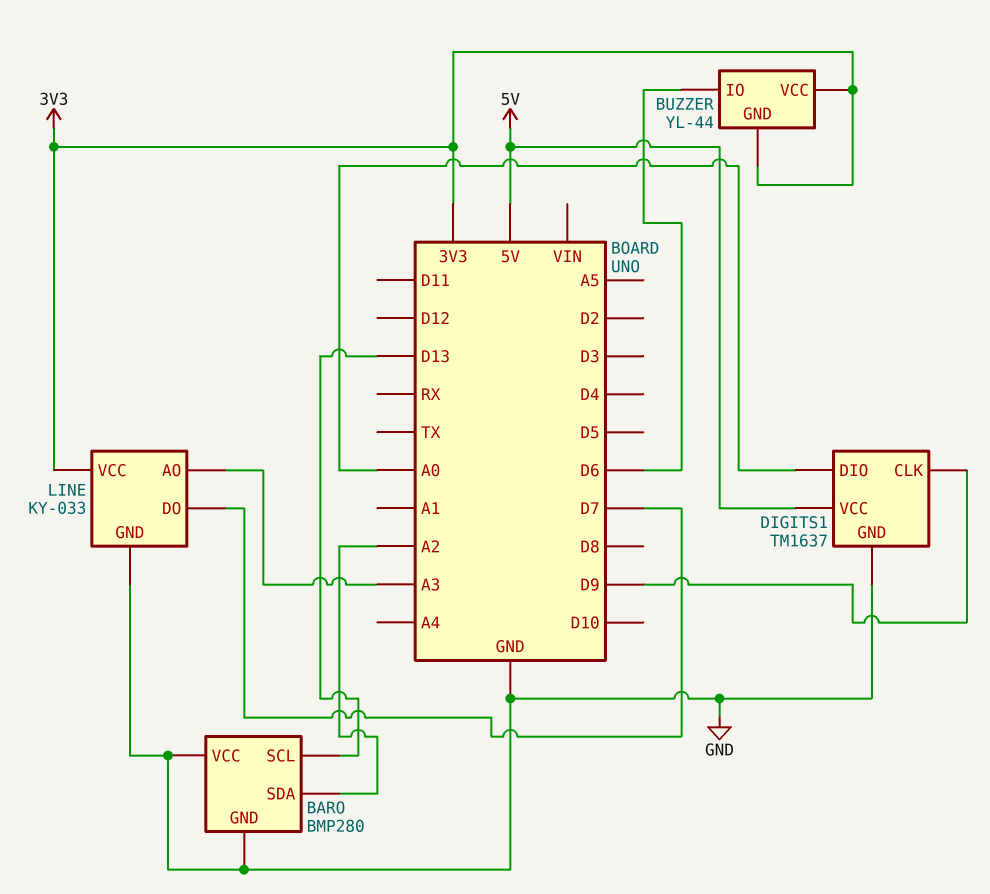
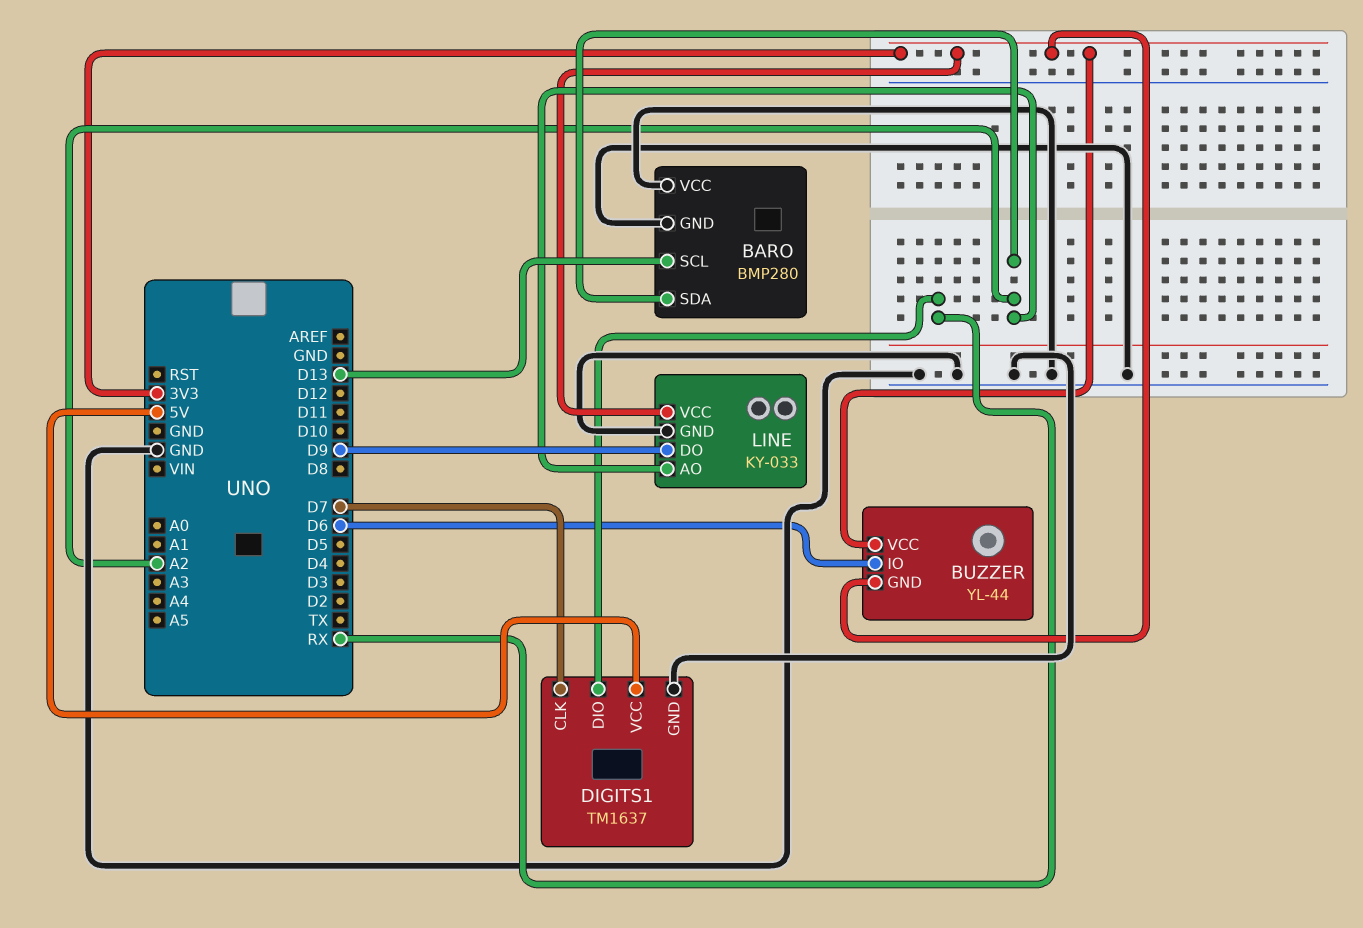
DIGITS1 pin CLK: D9 -> D7
DIGITS1 pin DIO: A0 -> RX
LINE pin AO: A3 -> A2
LINE pin DO: D7 -> D9

